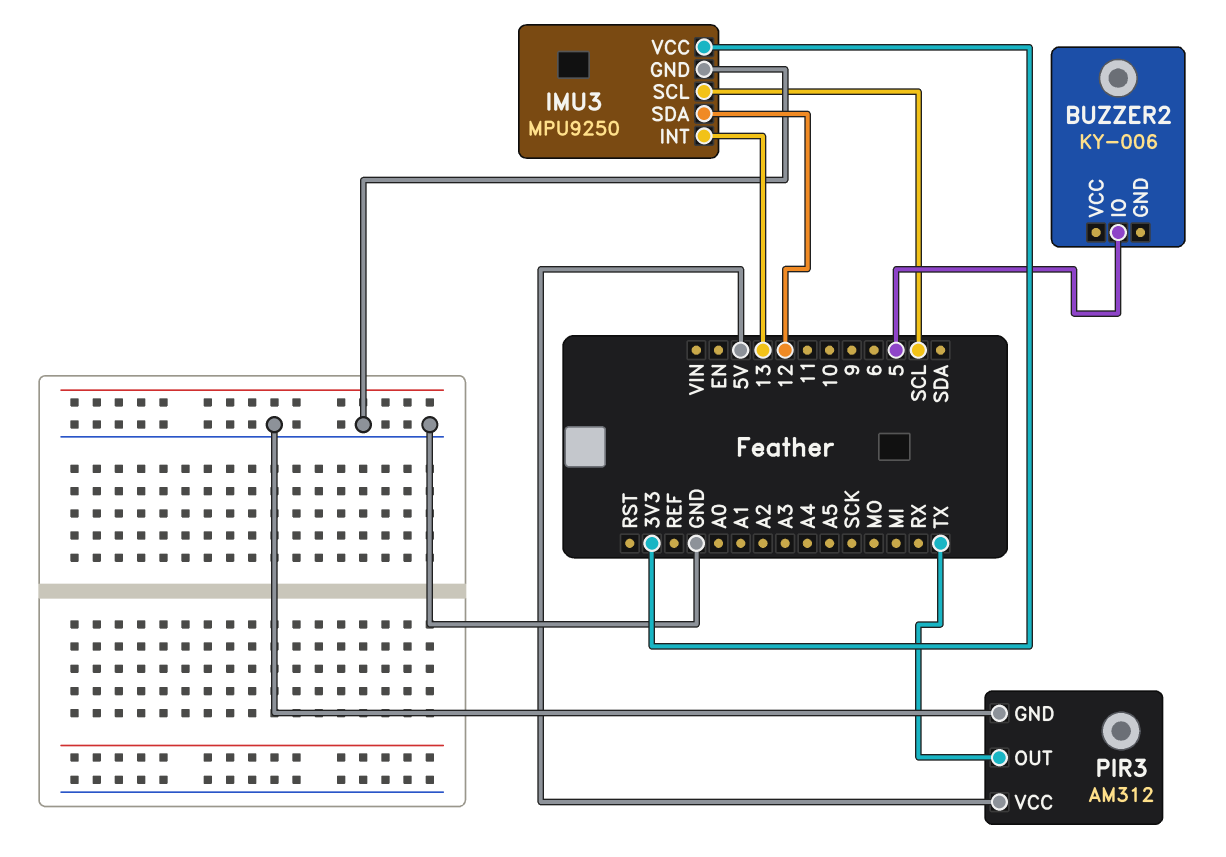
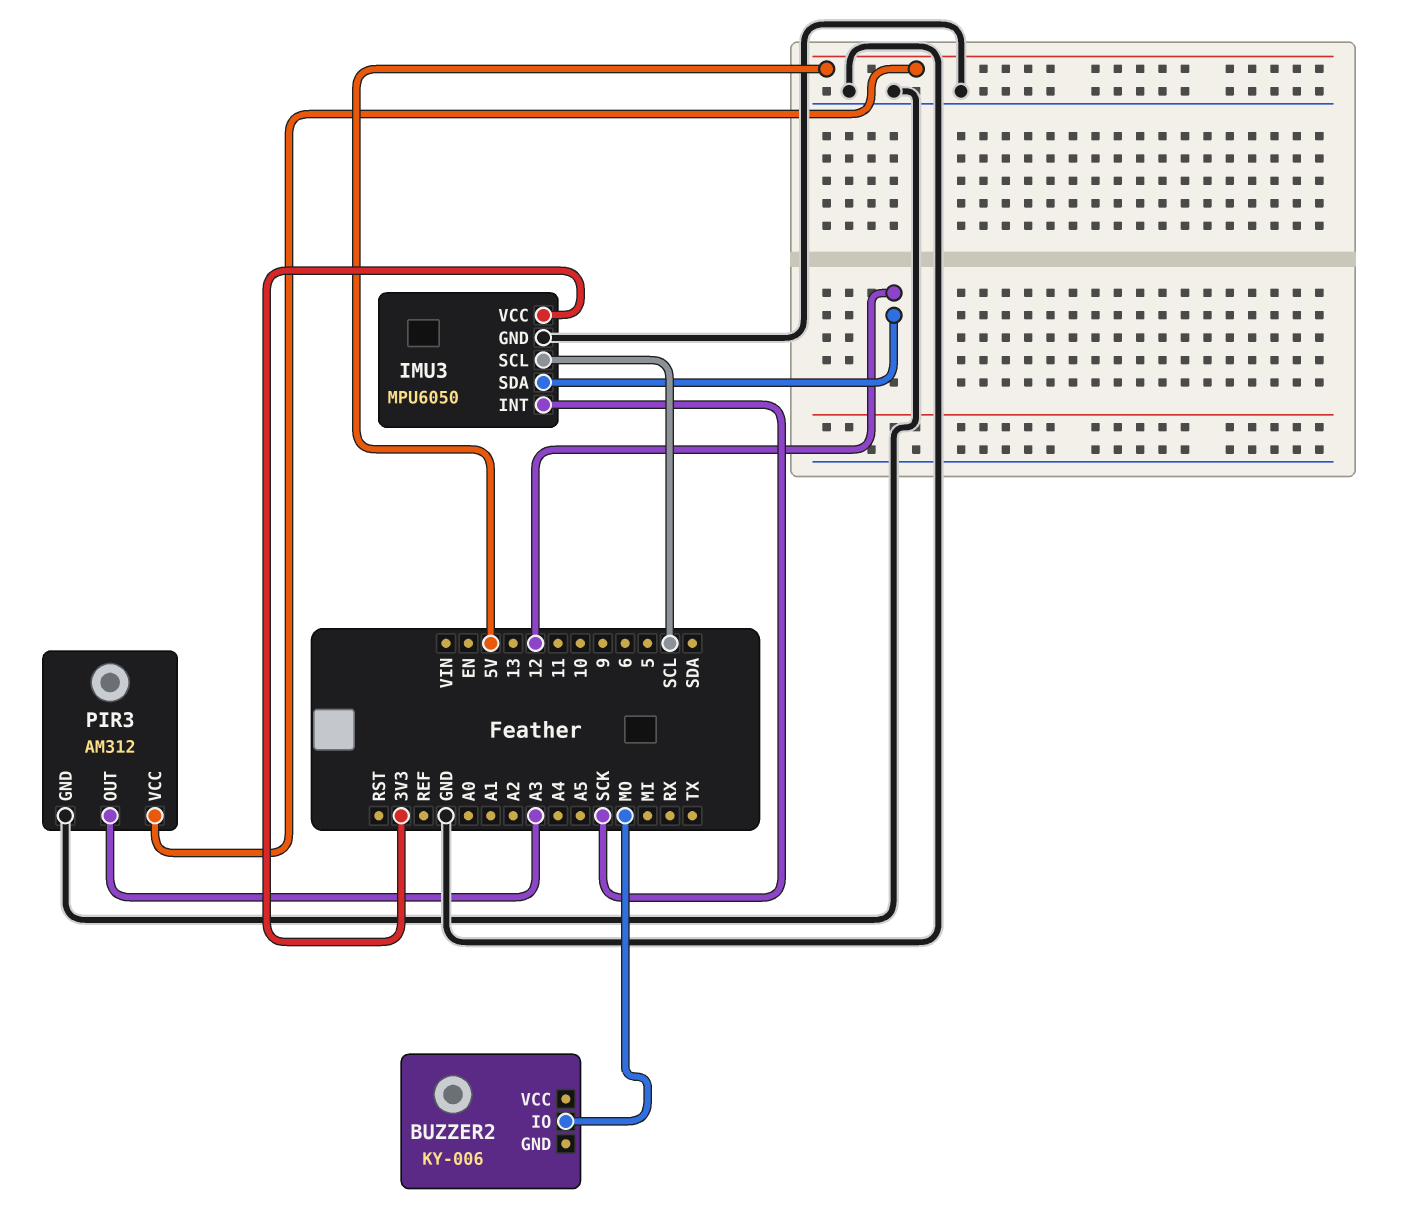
BUZZER2 pin IO: 5 -> MO
IMU3: MPU9250 -> MPU6050
IMU3 pin INT: 13 -> SCK
PIR3 pin OUT: TX -> A3

